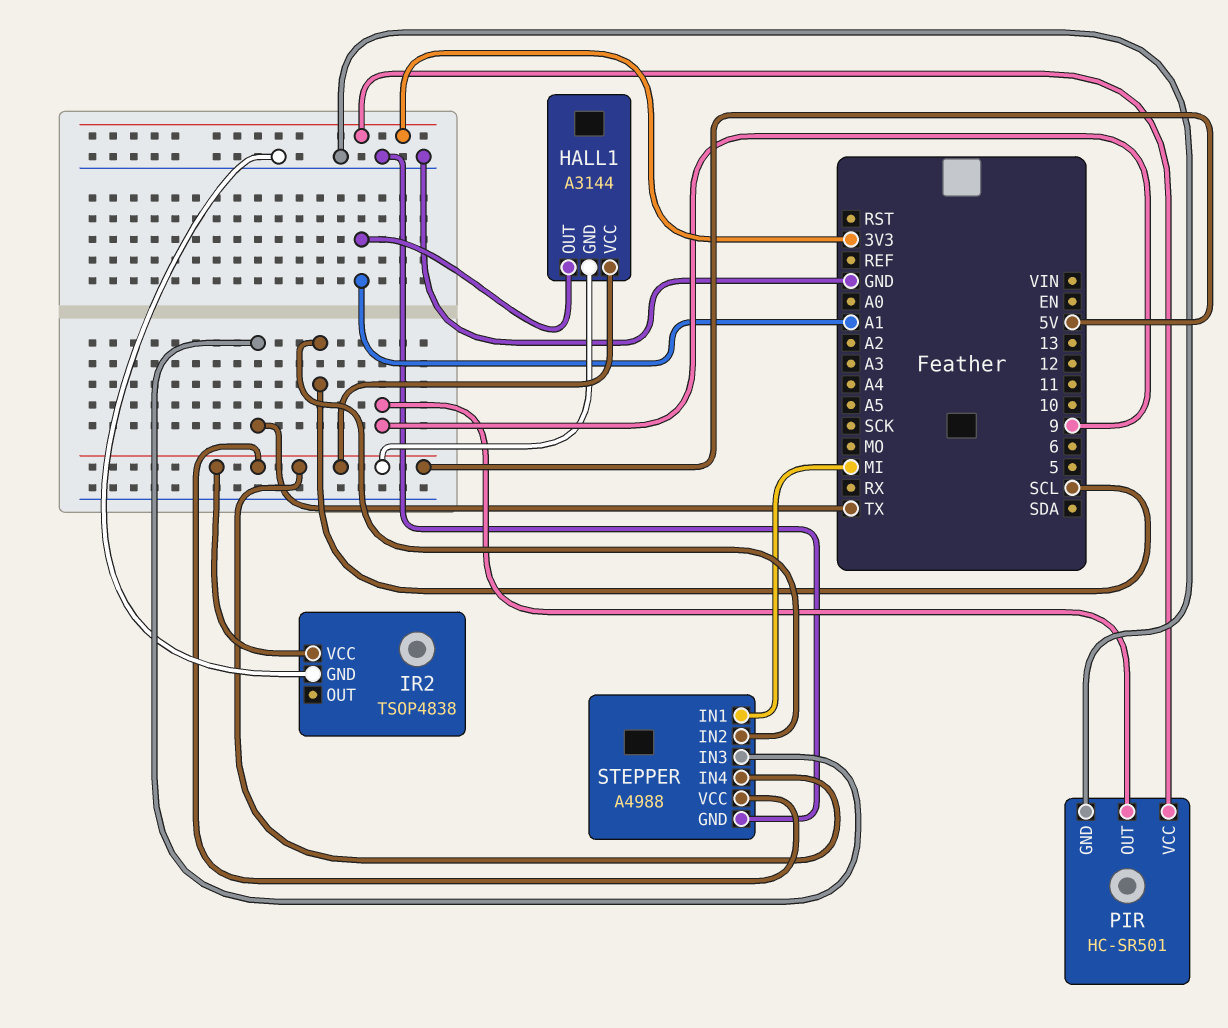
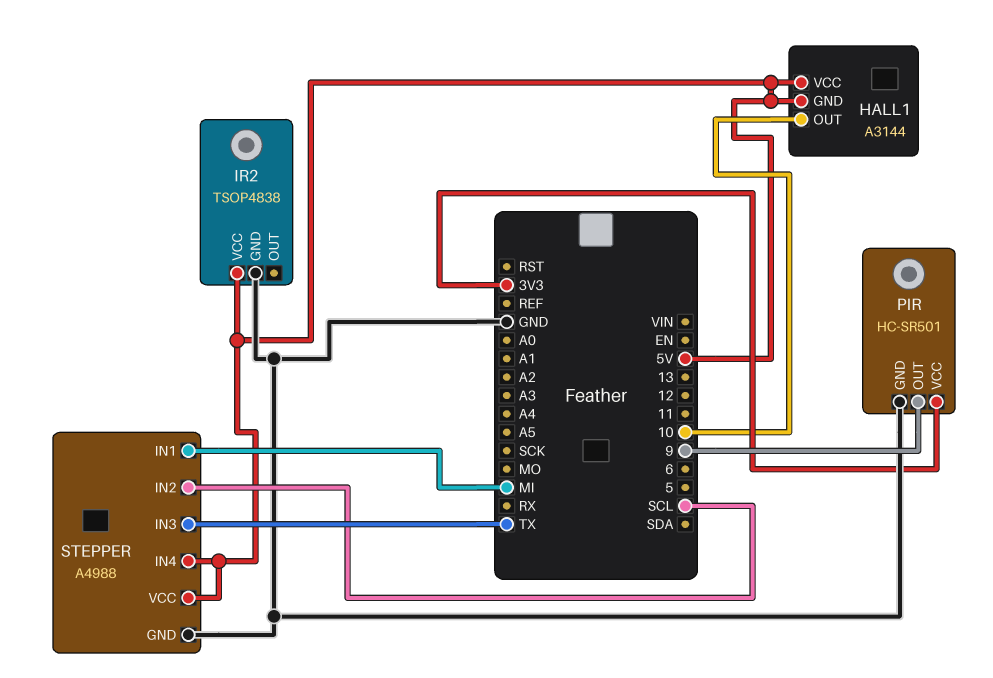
HALL1 pin OUT: A1 -> 10

